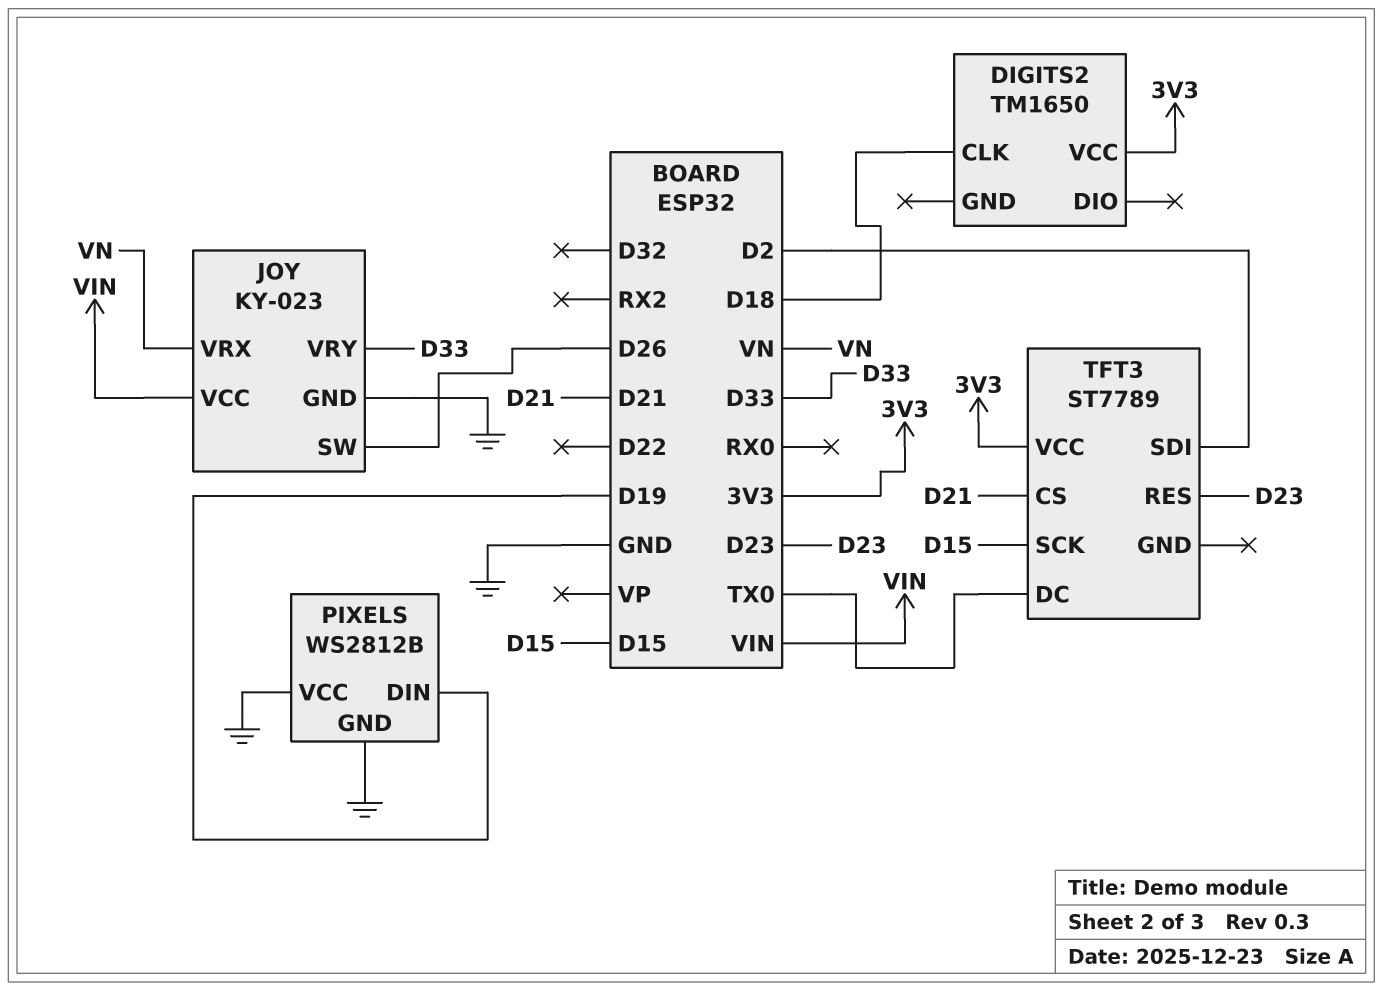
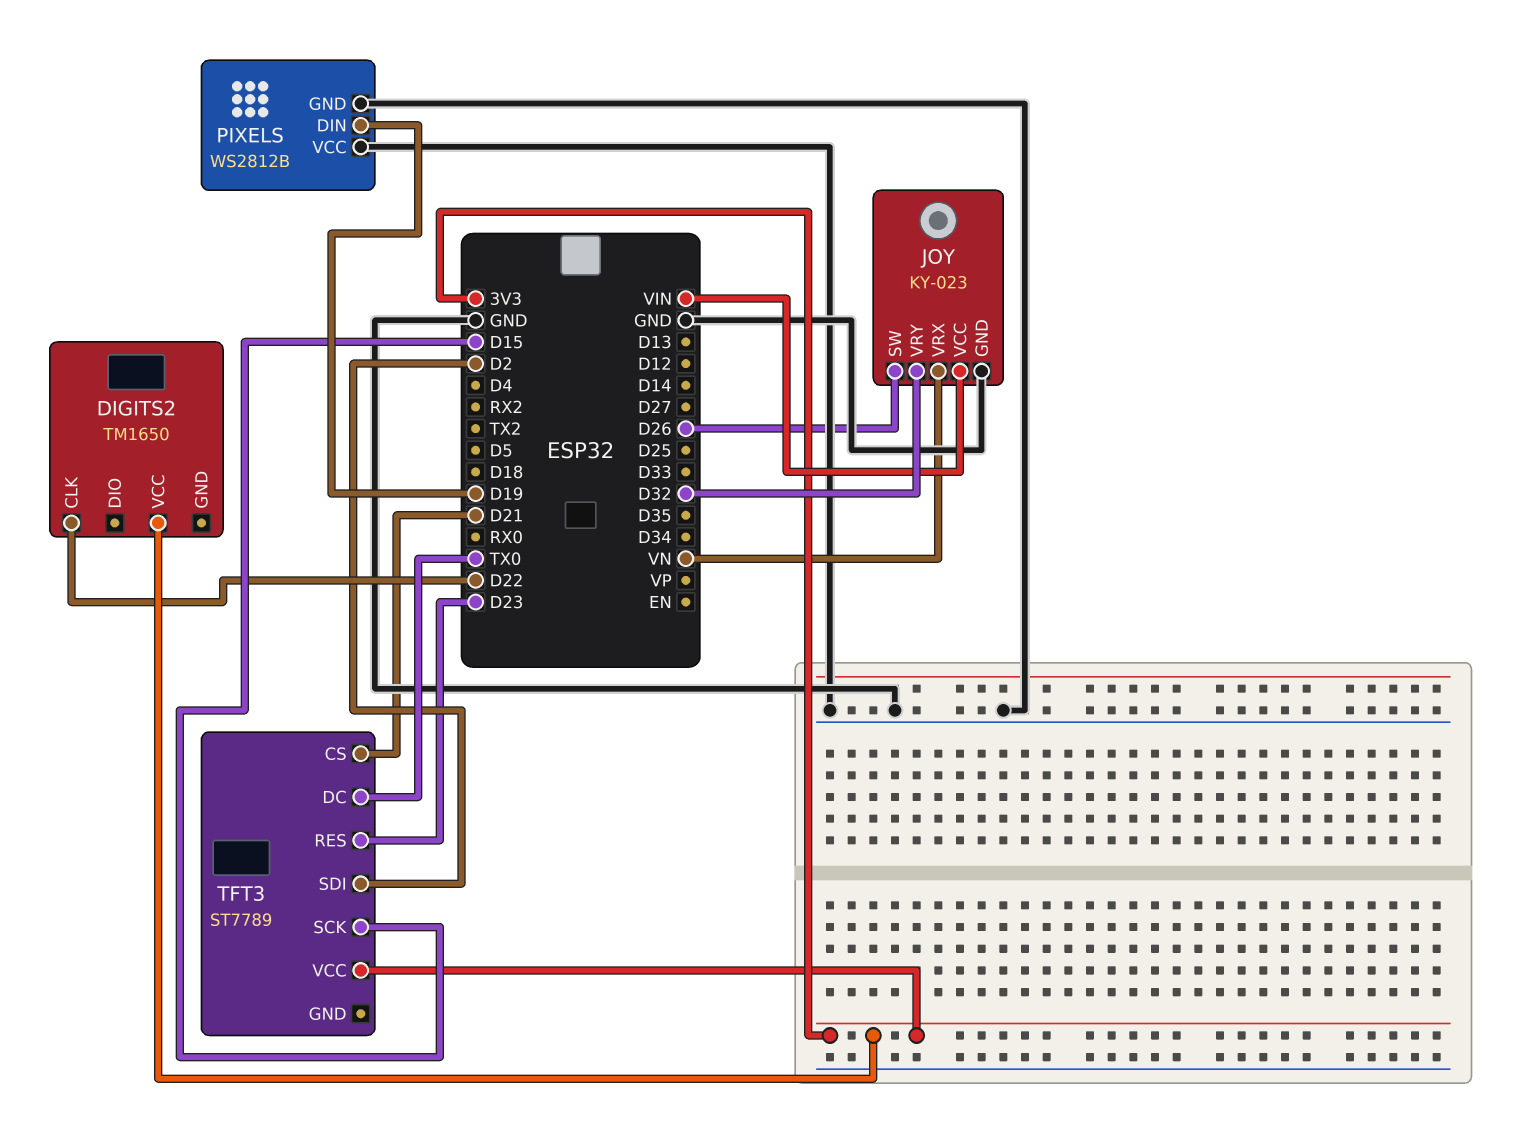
DIGITS2 pin CLK: D18 -> D22
JOY pin VRY: D33 -> D32

